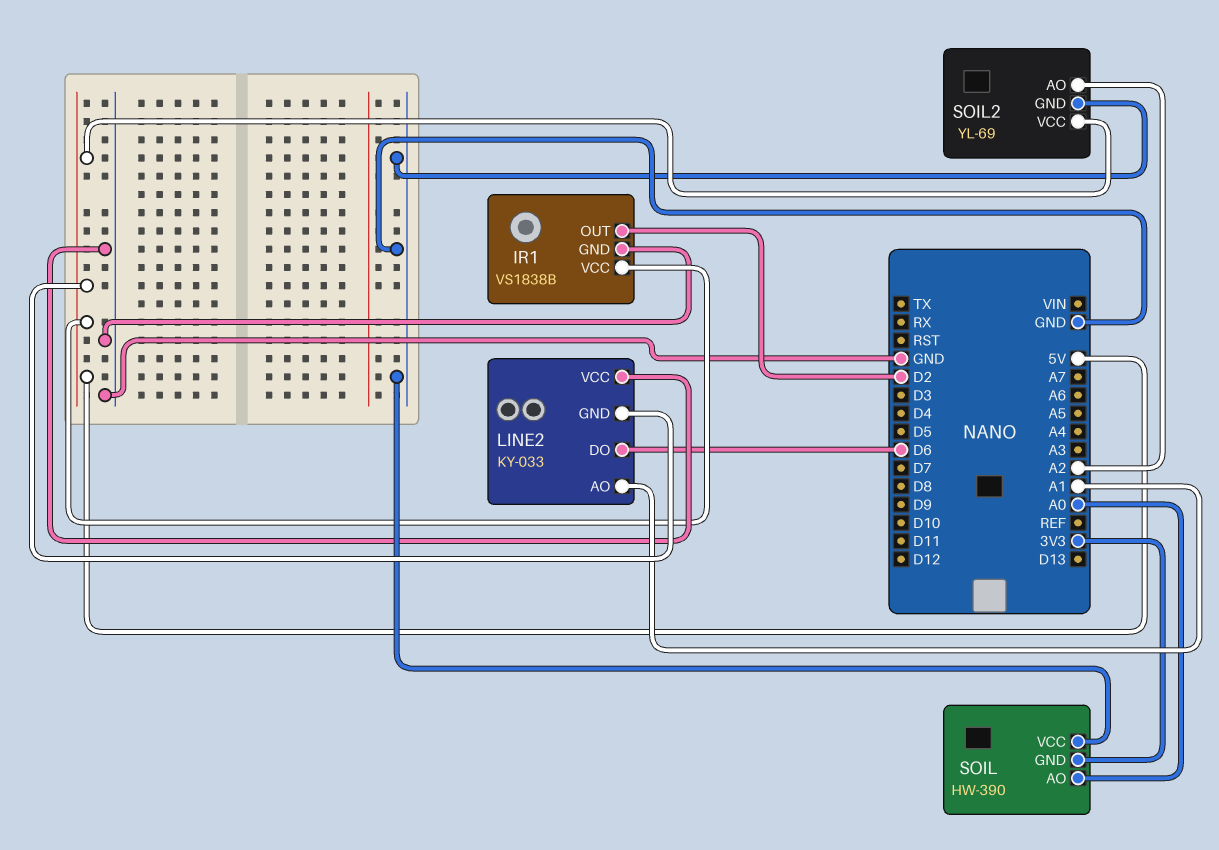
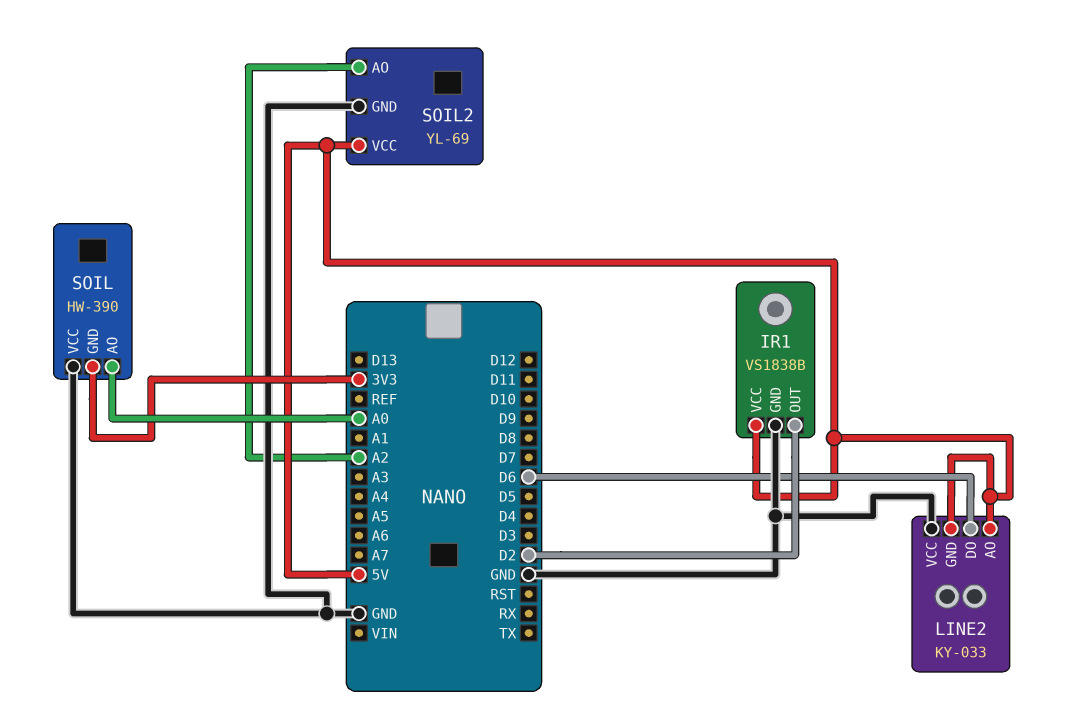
LINE2 pin AO: A1 -> 5V

